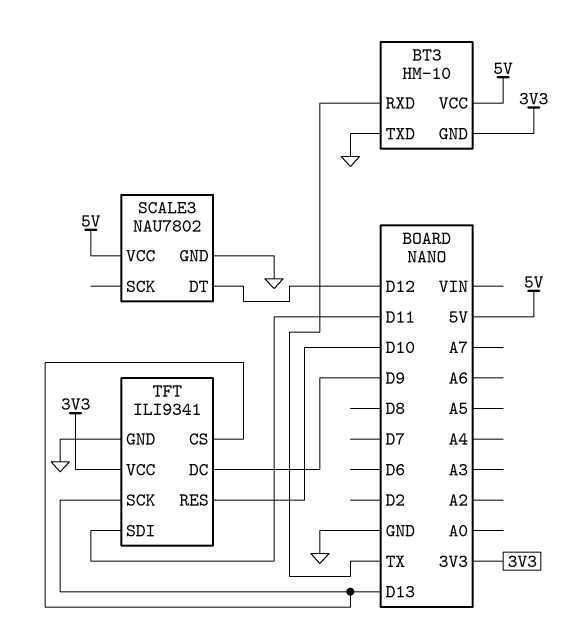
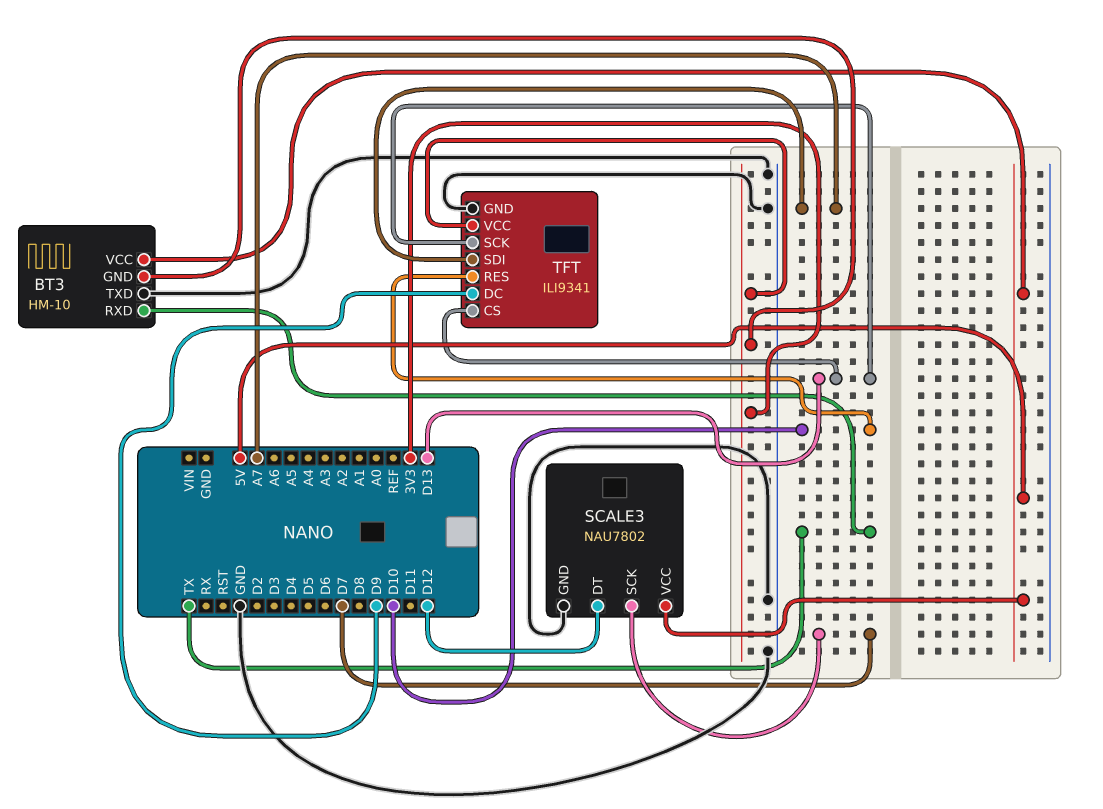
SCALE3 pin SCK: none -> D7
TFT pin SDI: D11 -> A7

